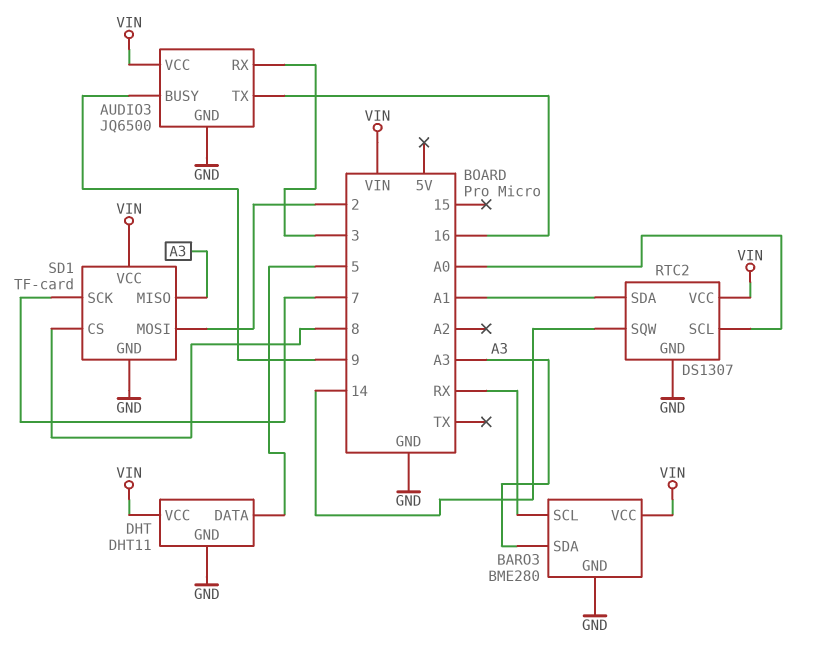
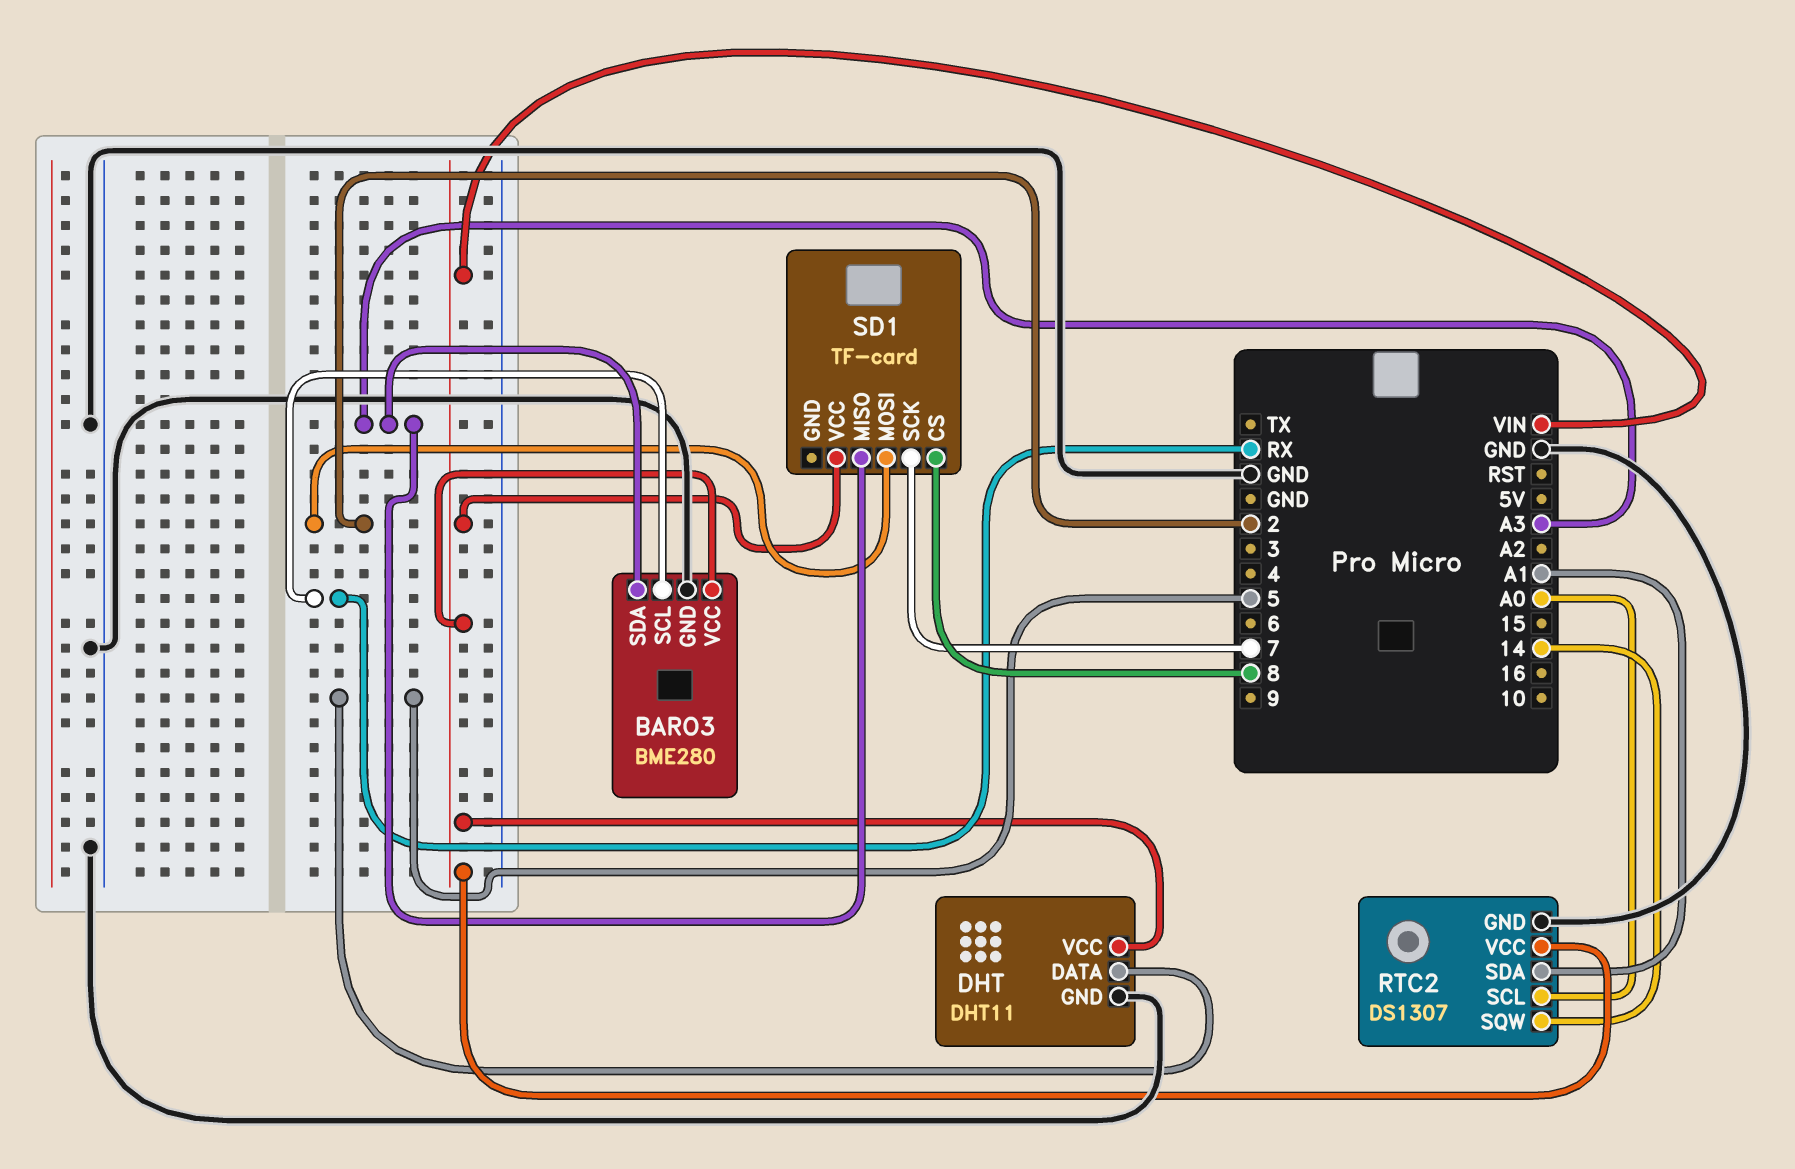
AUDIO3: JQ6500 -> none
AUDIO3 pin BUSY: 9 -> none
AUDIO3 pin GND: GND -> none
AUDIO3 pin RX: 3 -> none
AUDIO3 pin TX: 16 -> none
AUDIO3 pin VCC: VIN -> none
SD1 pin GND: GND -> none

